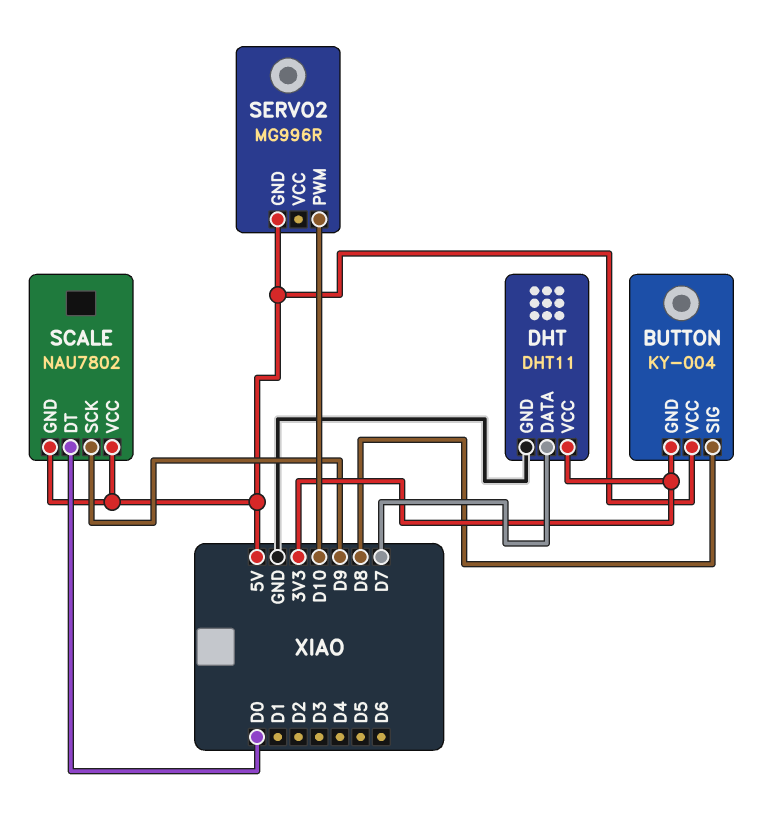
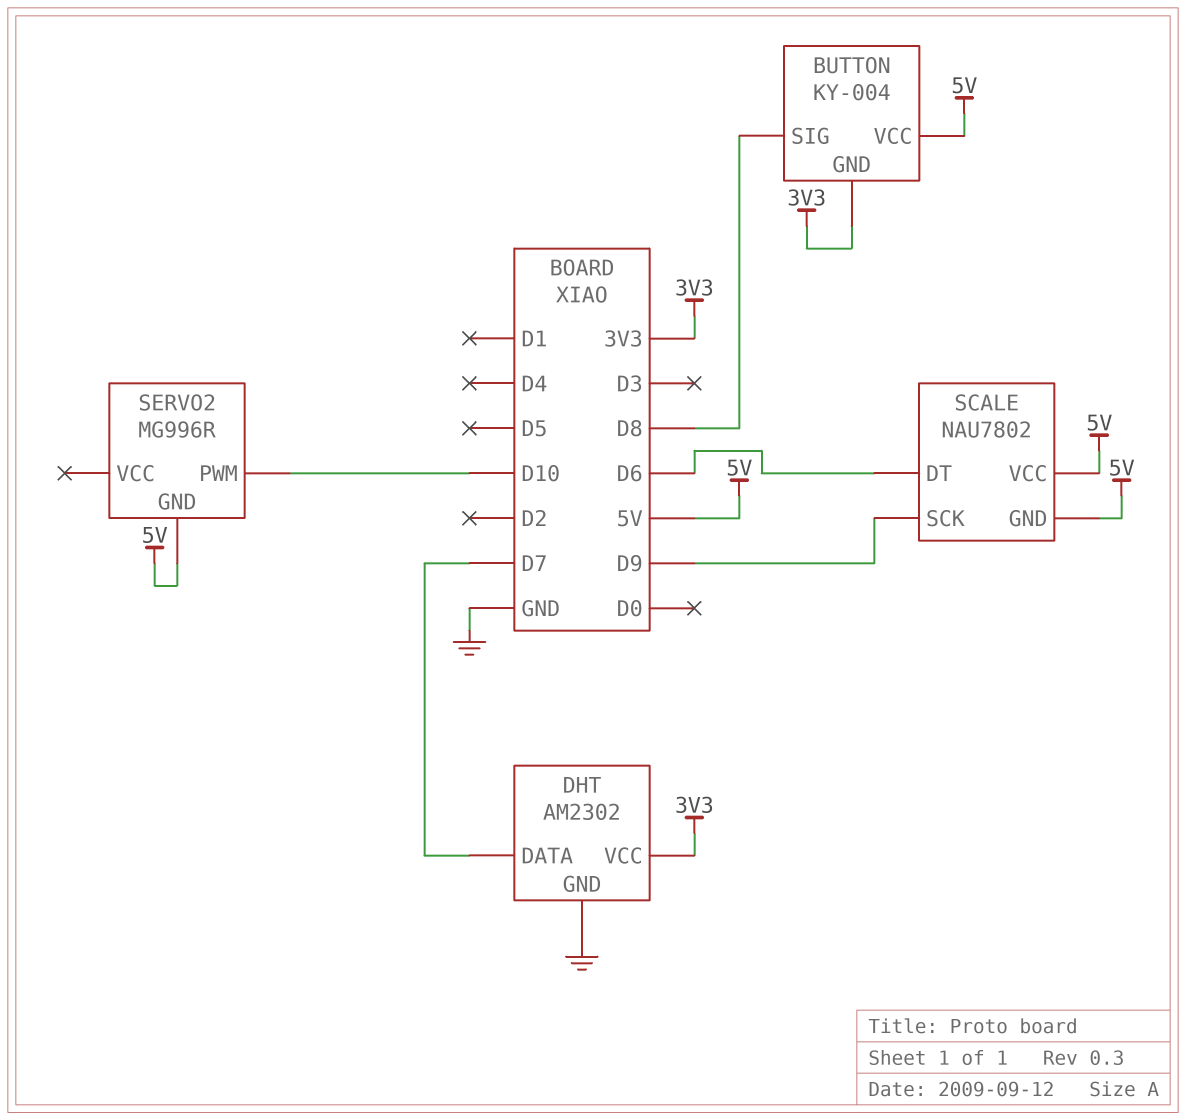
DHT: DHT11 -> AM2302
SCALE pin DT: D0 -> D6

